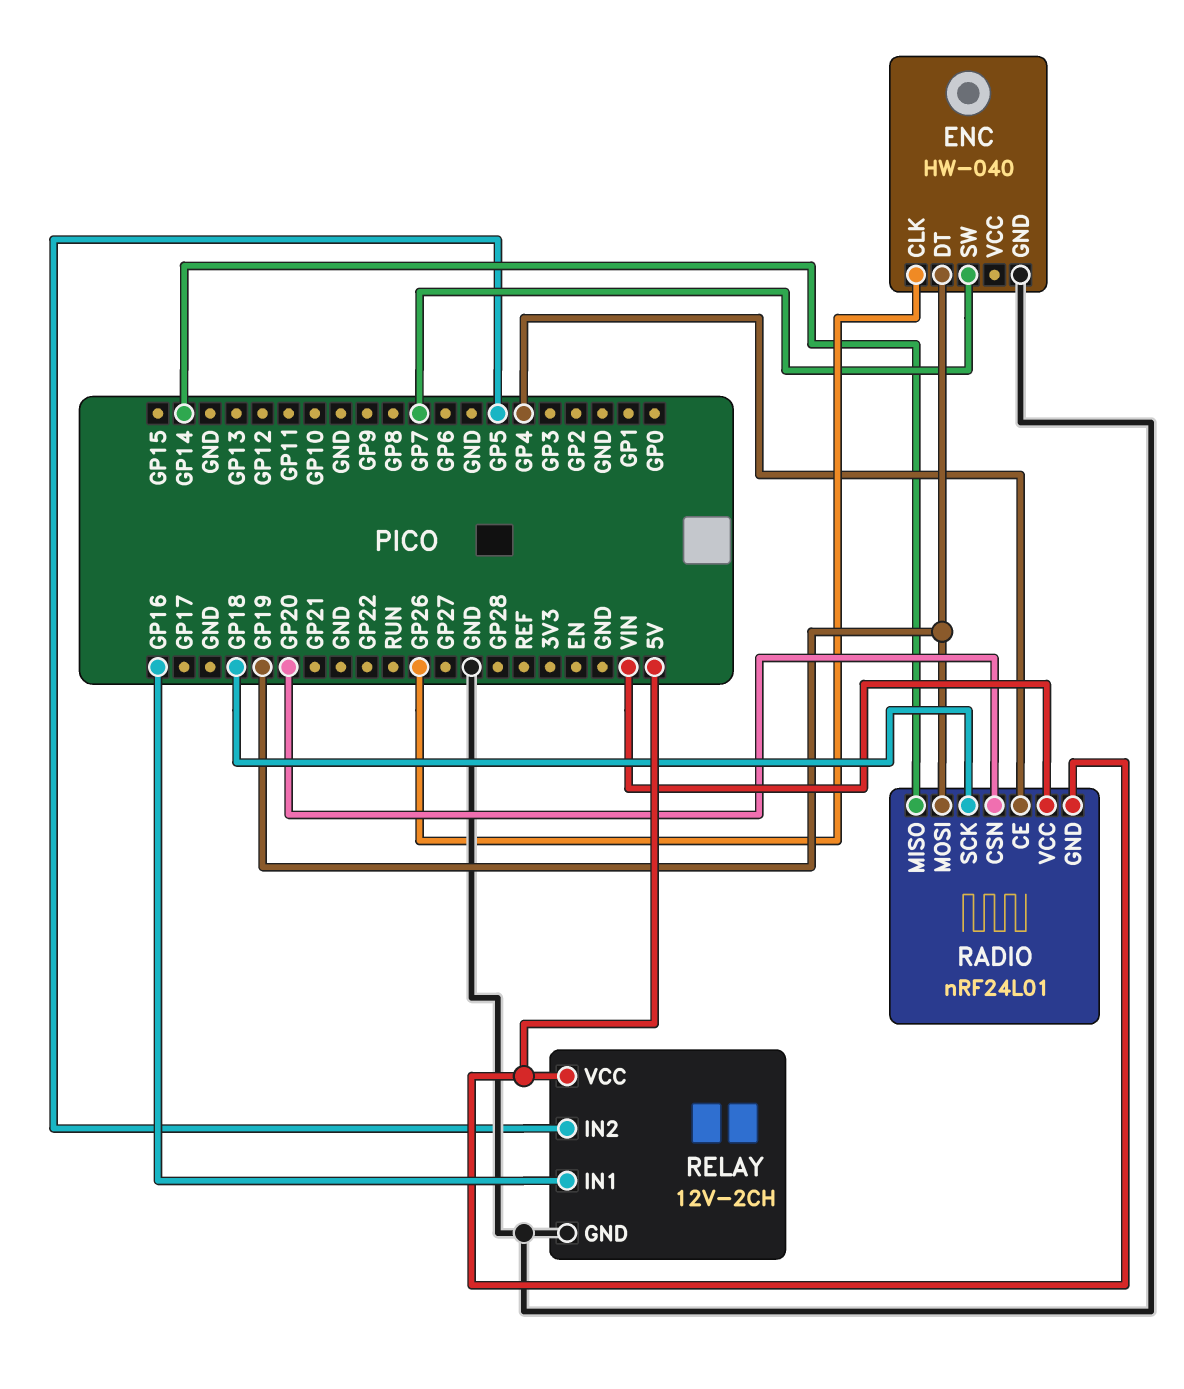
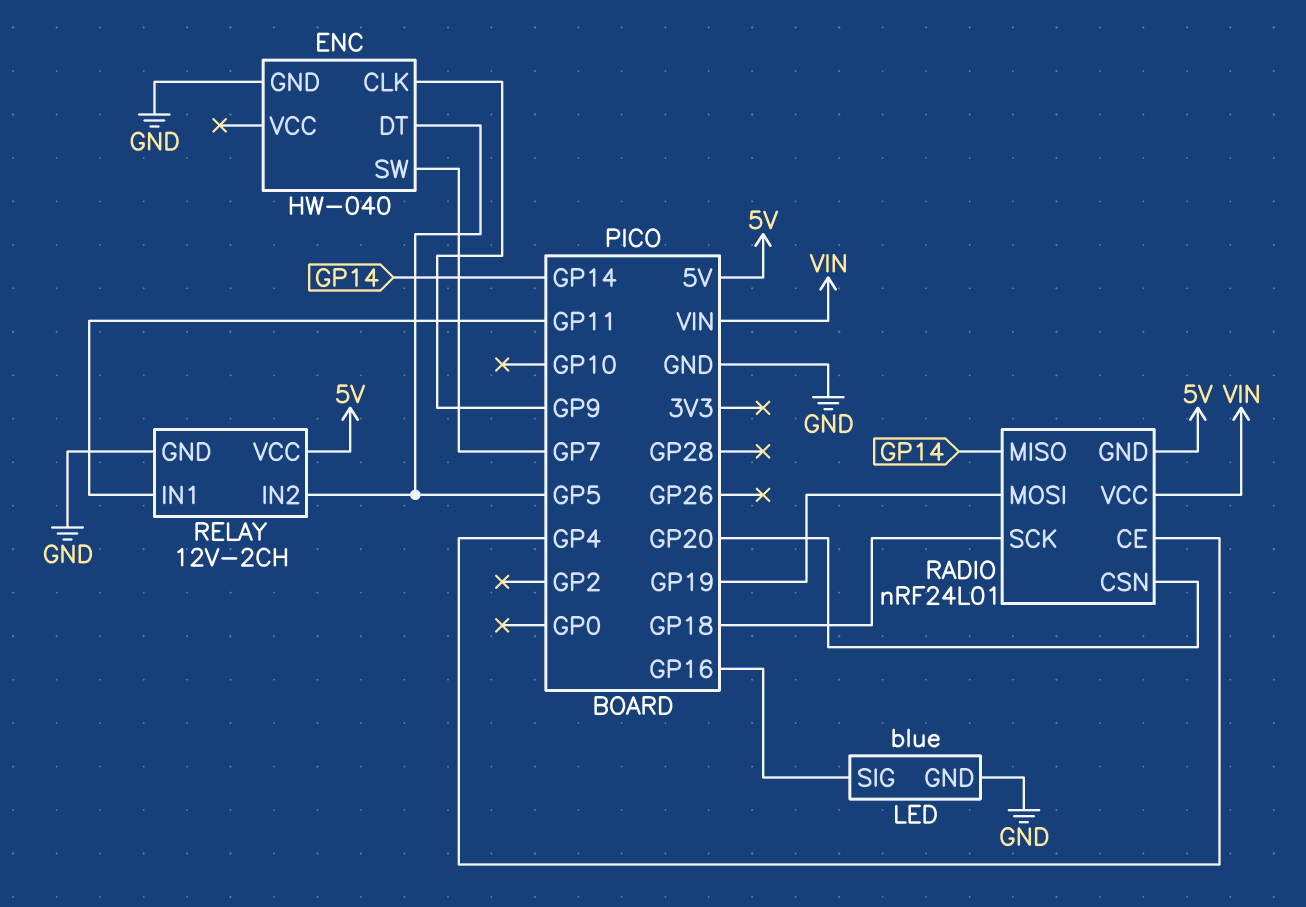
ENC pin CLK: GP26 -> GP9
ENC pin DT: GP19 -> GP5
LED: none -> blue
LED pin GND: none -> GND
LED pin SIG: none -> GP16
RELAY pin IN1: GP16 -> GP11

